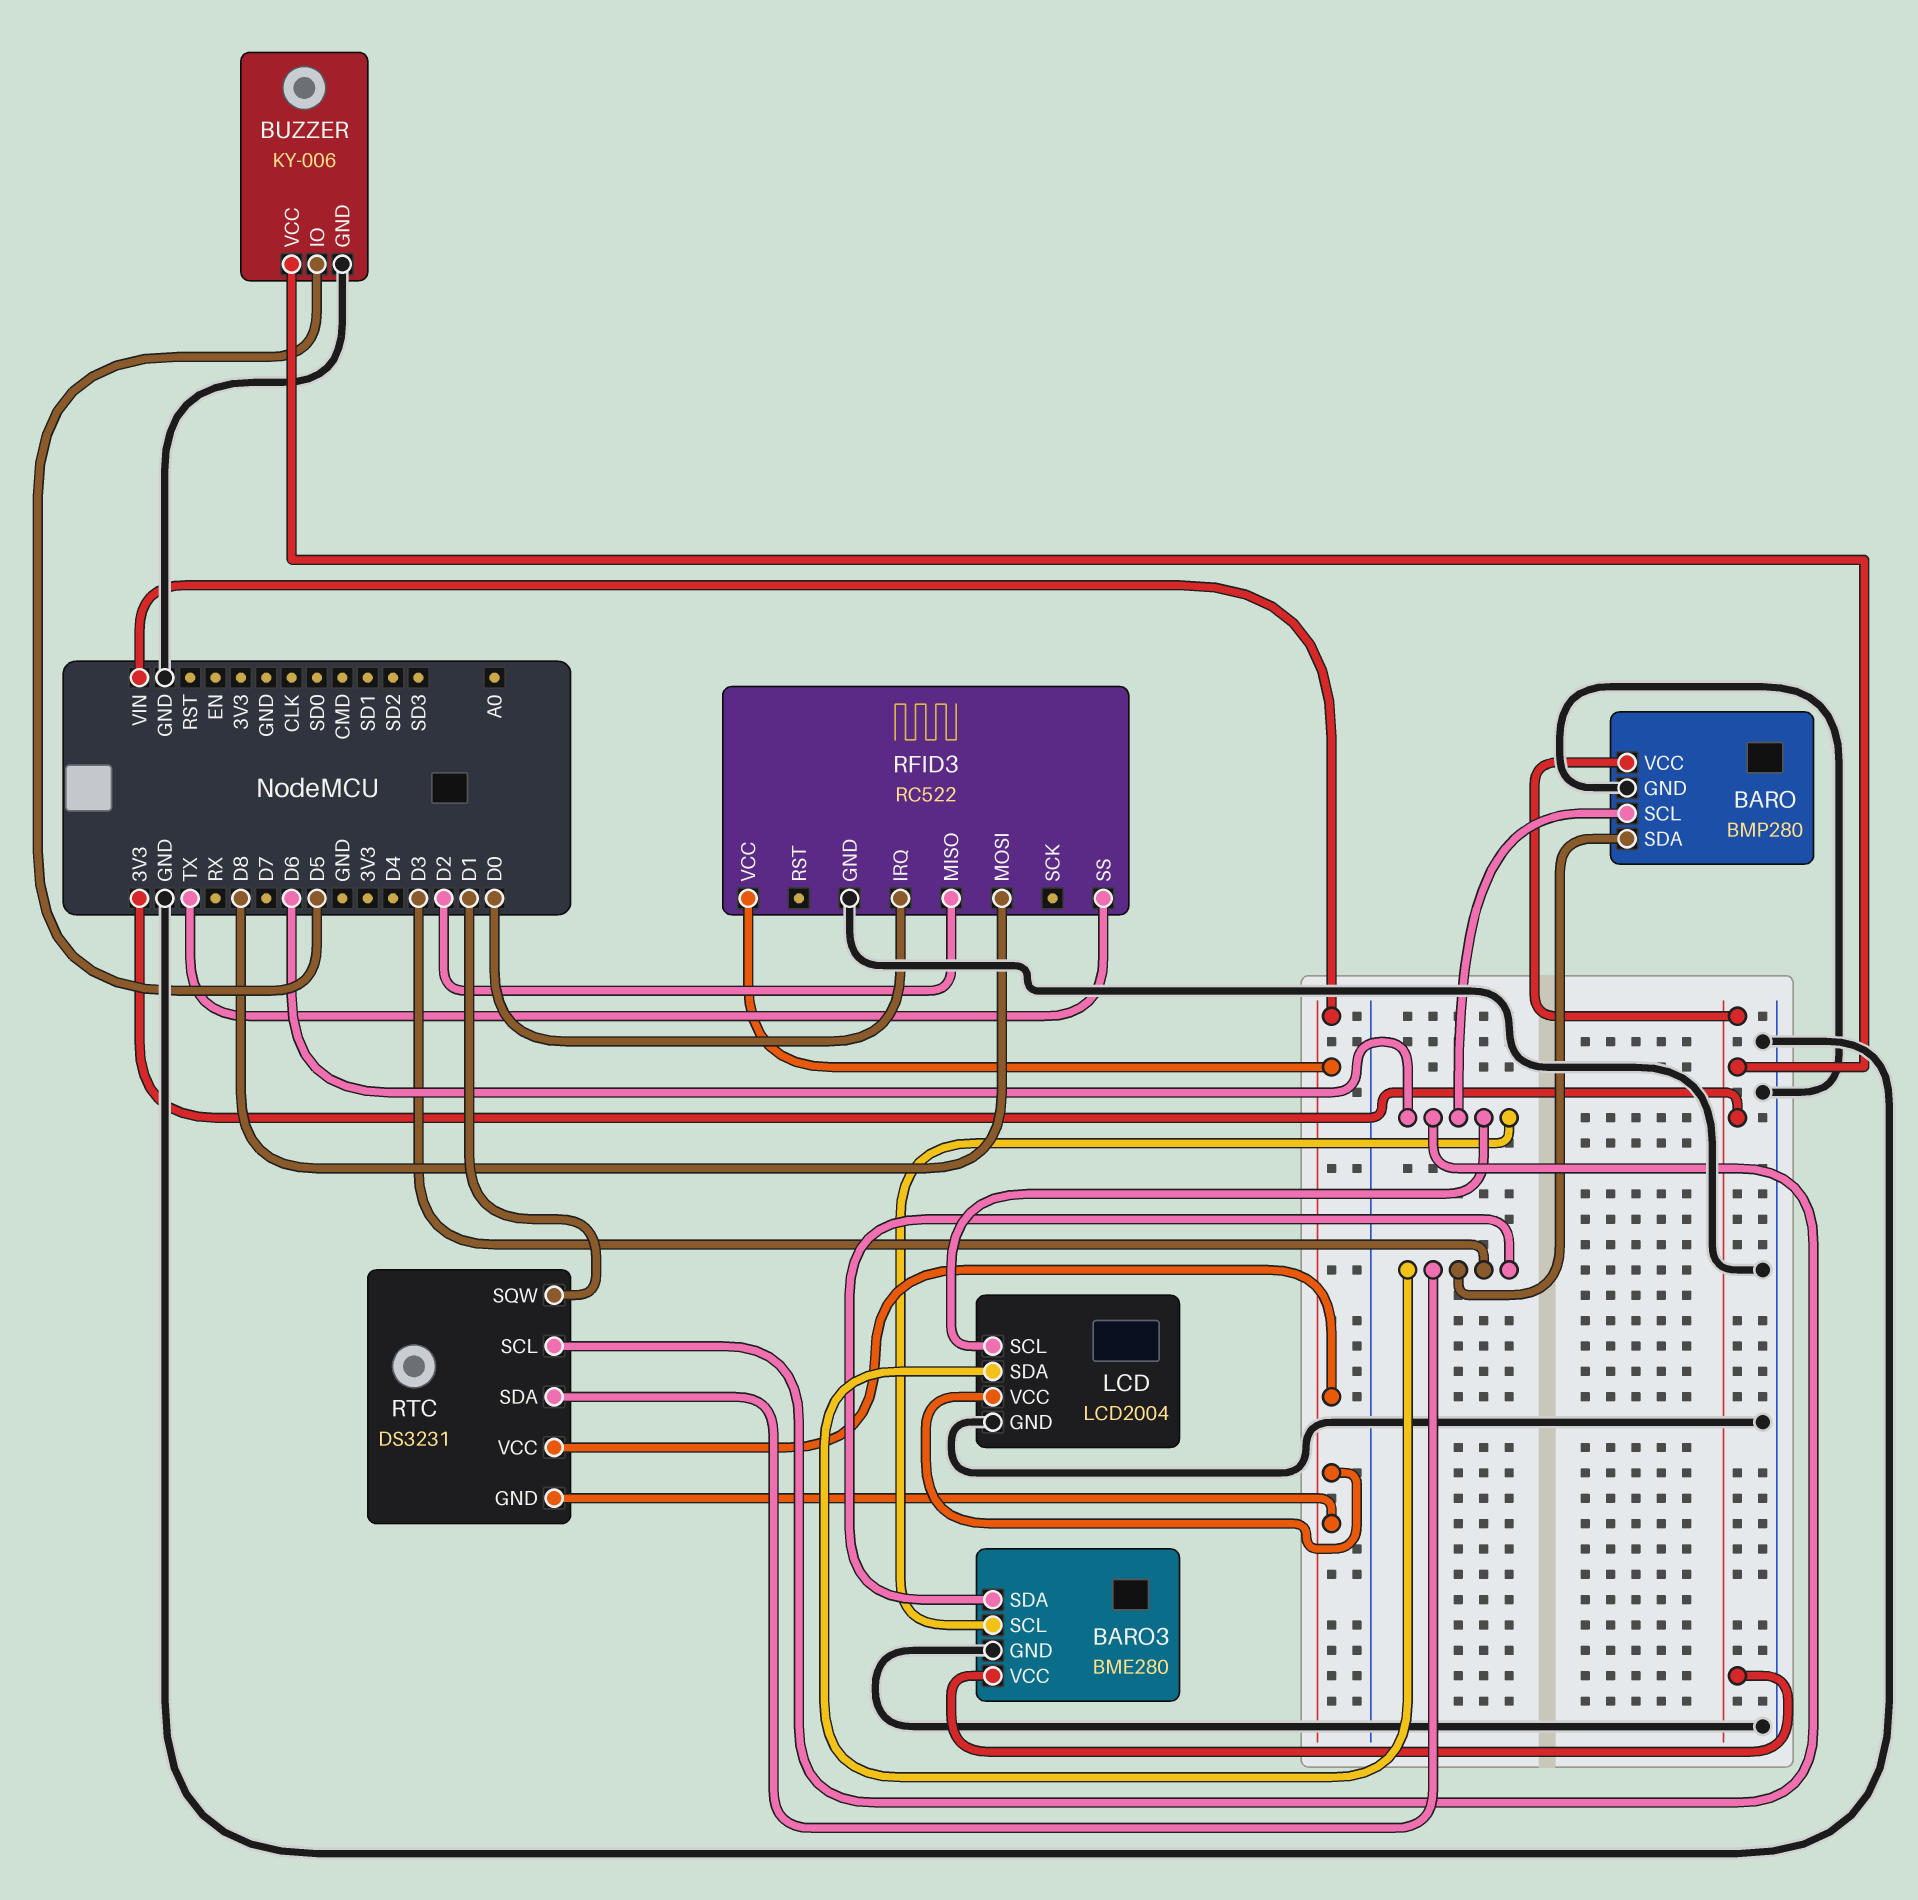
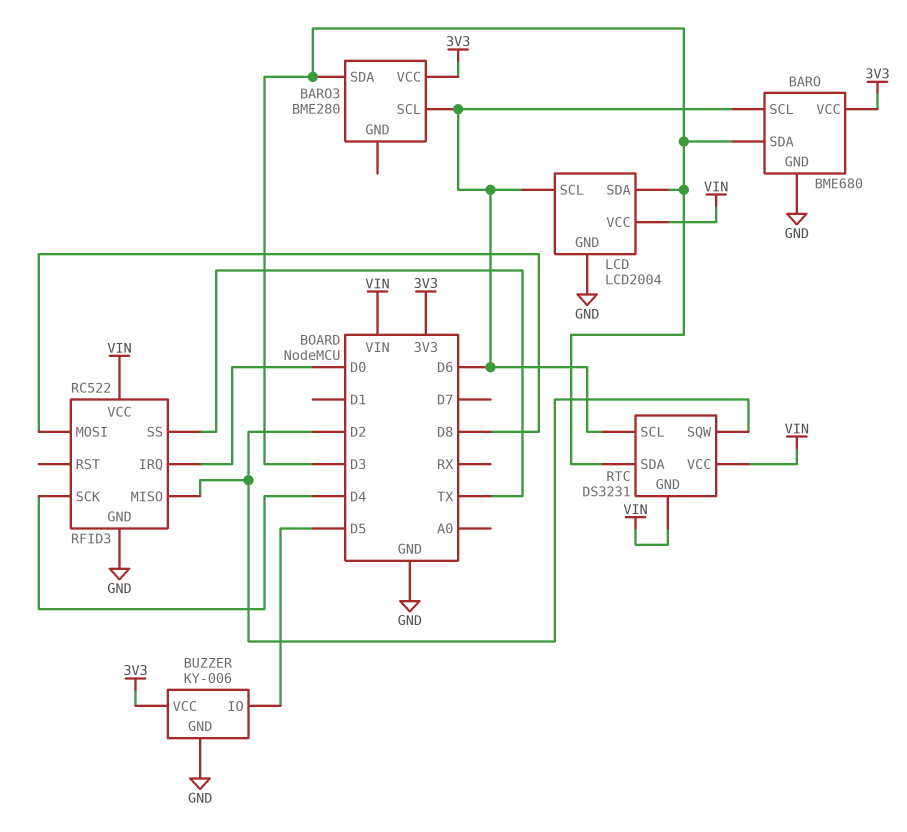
BARO: BMP280 -> BME680
BARO3 pin GND: GND -> none
RFID3 pin SCK: none -> D4
RTC pin SQW: D1 -> D2

